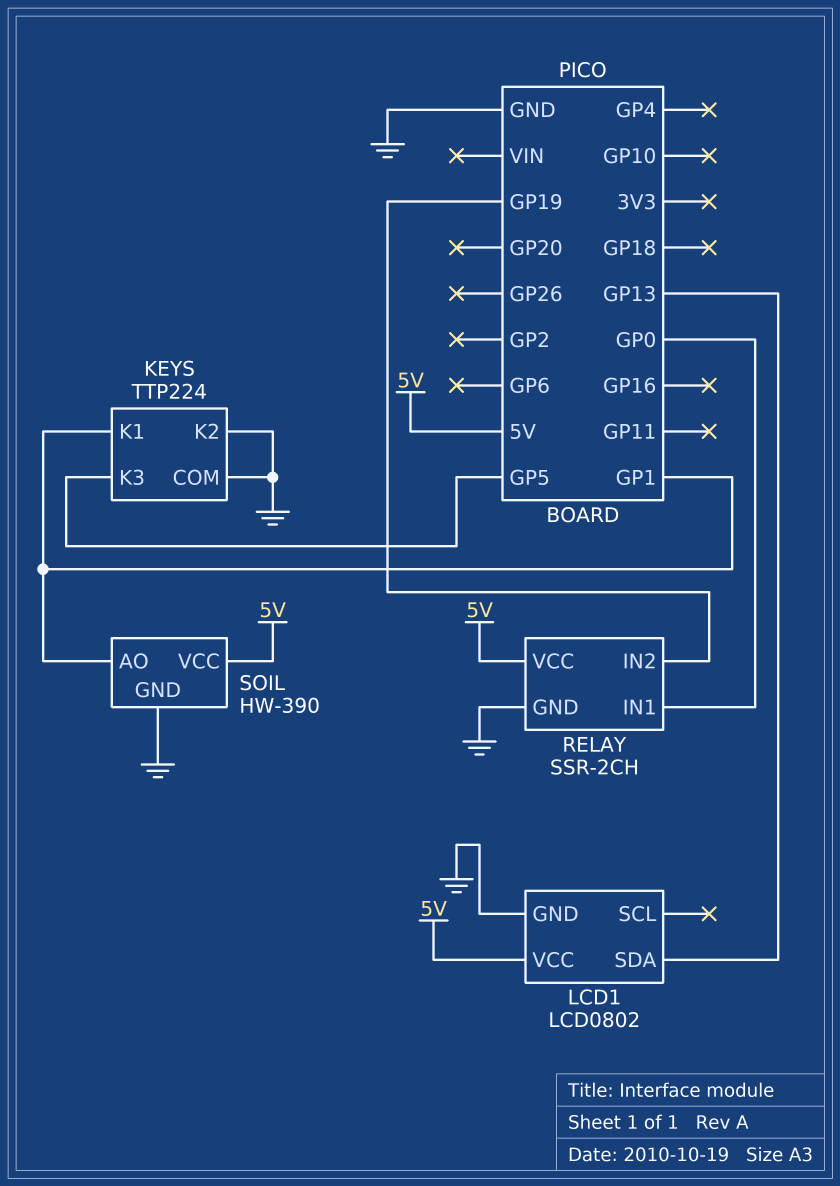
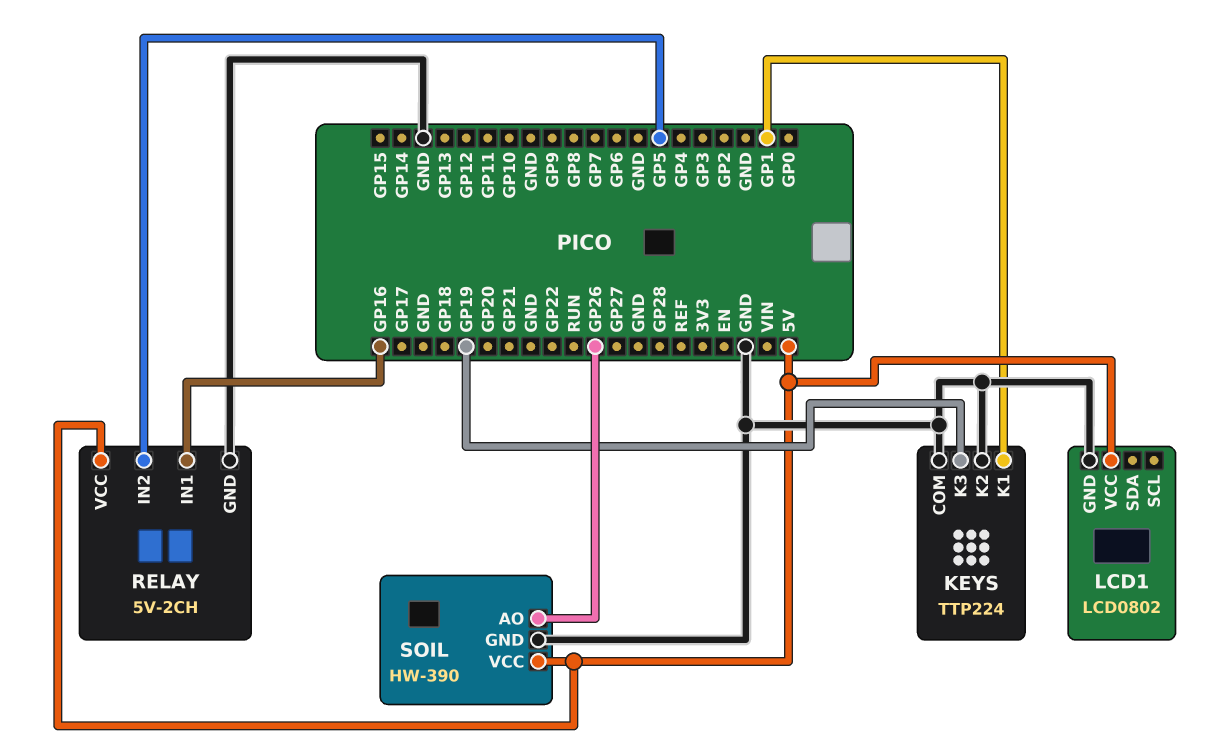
KEYS pin K3: GP5 -> GP19
LCD1 pin SDA: GP13 -> none
RELAY: SSR-2CH -> 5V-2CH
RELAY pin IN1: GP0 -> GP16
RELAY pin IN2: GP19 -> GP5
SOIL pin AO: GP1 -> GP26

